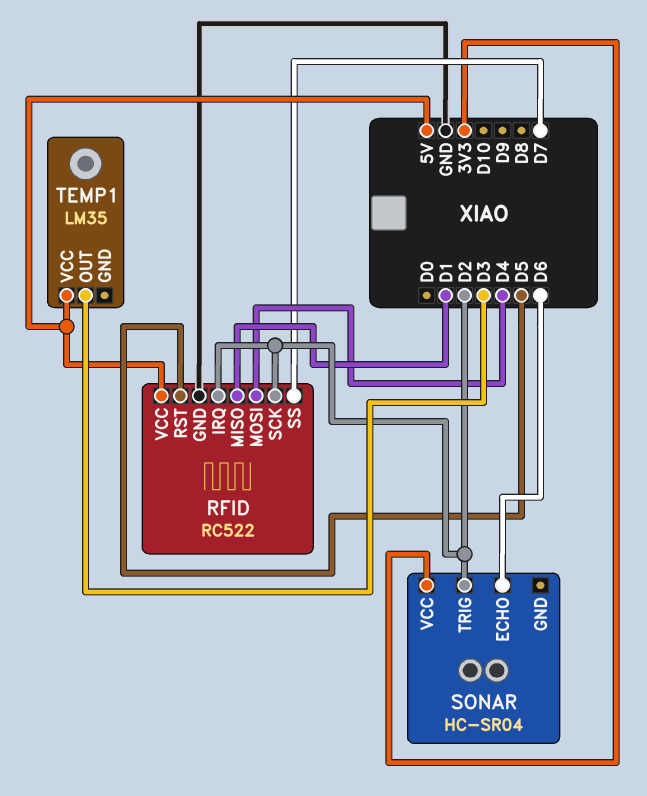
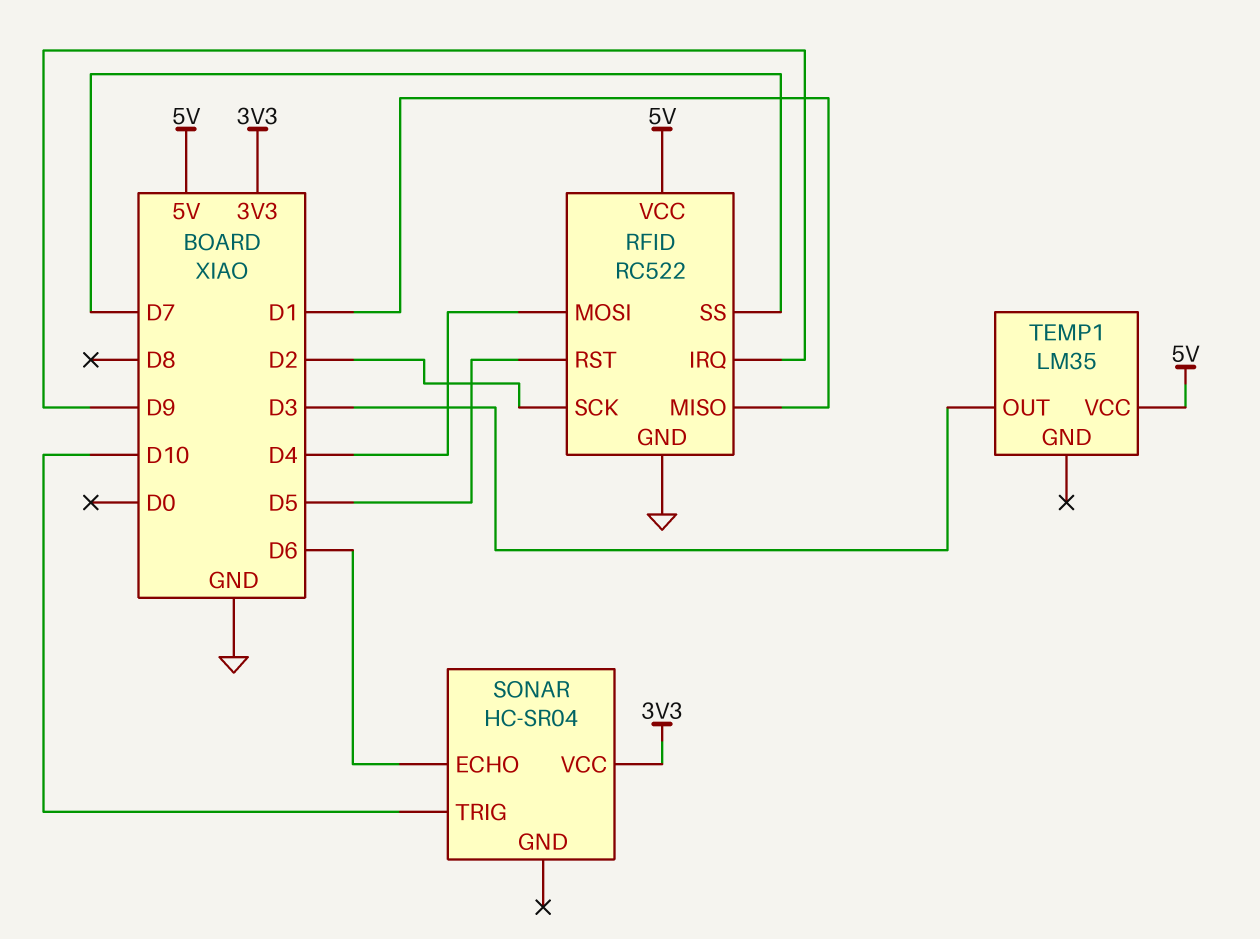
RFID pin IRQ: D2 -> D9
SONAR pin TRIG: D2 -> D10

